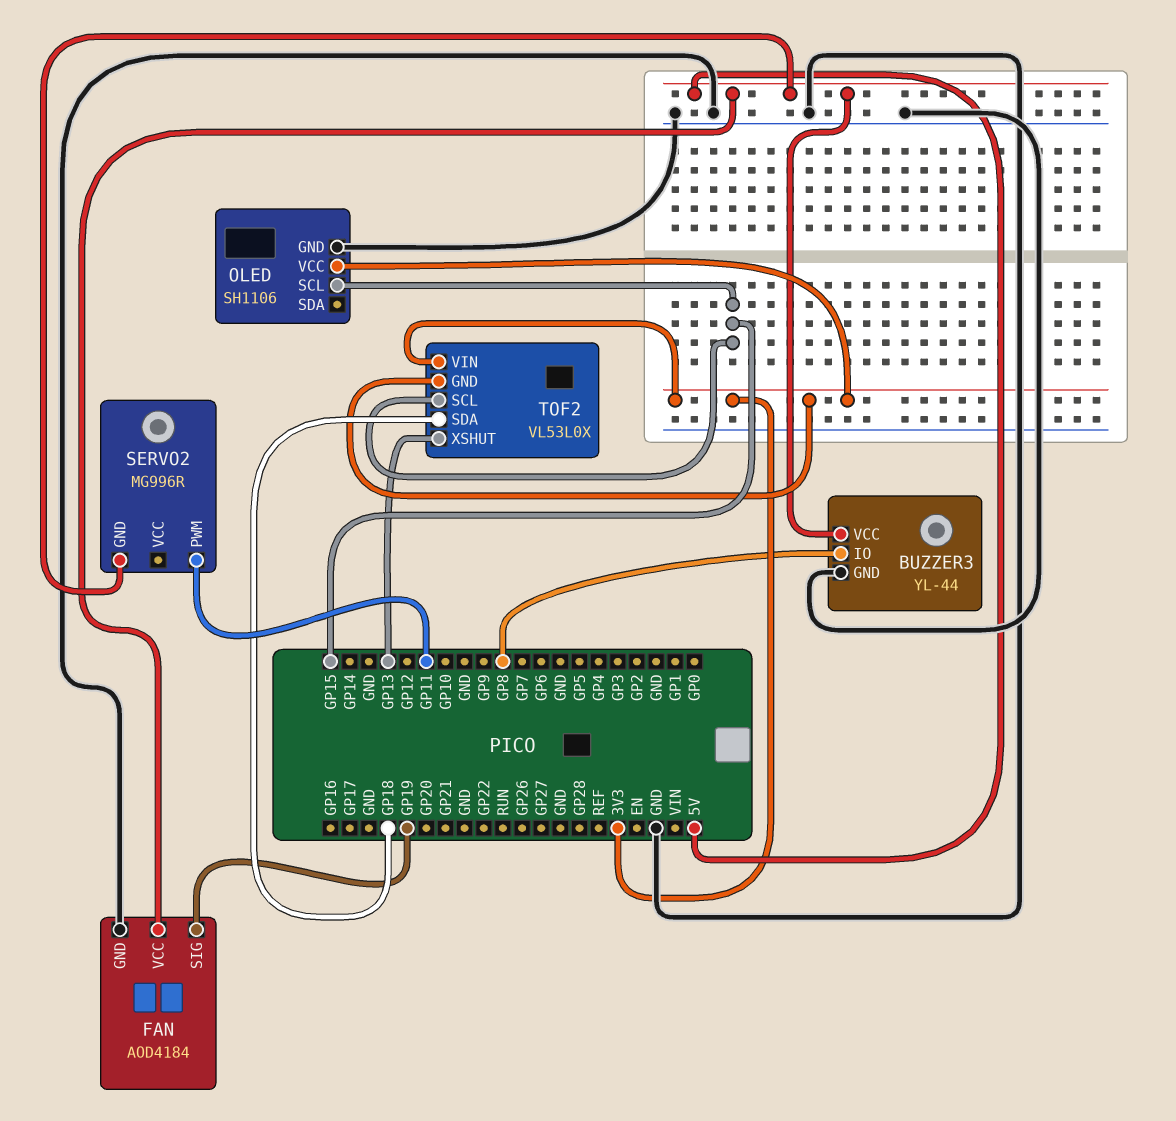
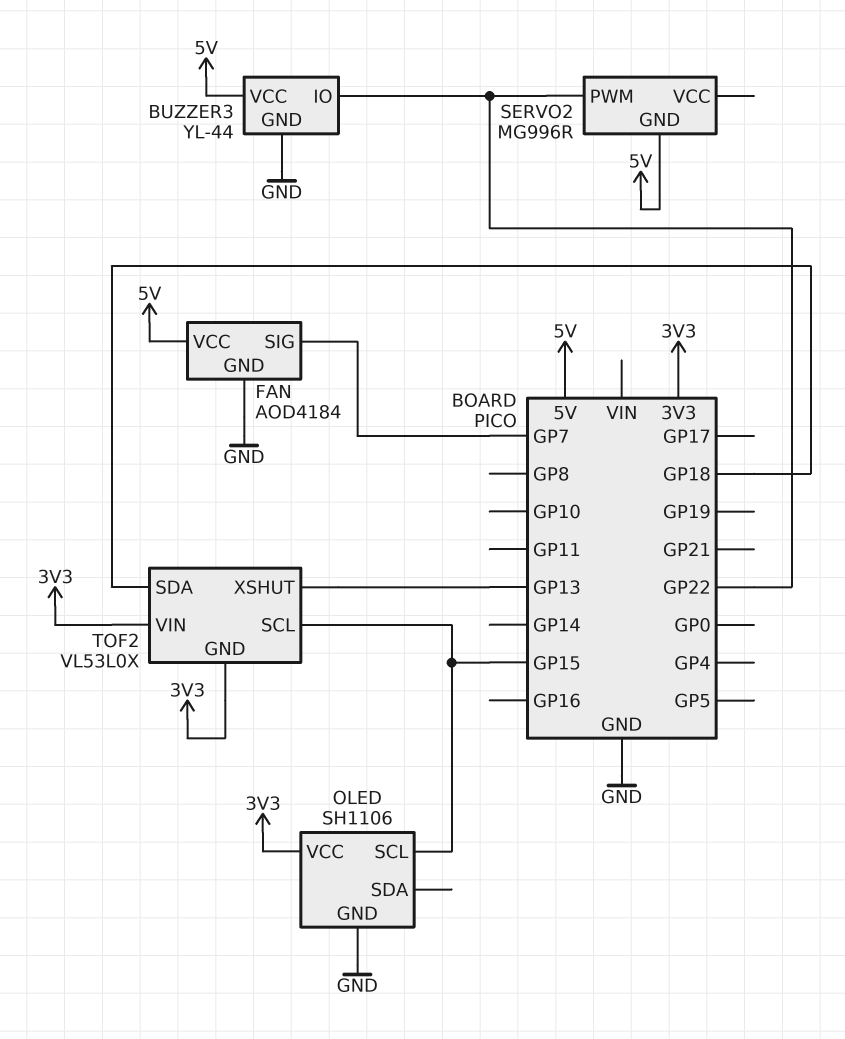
BUZZER3 pin IO: GP8 -> GP22
FAN pin SIG: GP19 -> GP7
SERVO2 pin PWM: GP11 -> GP22

